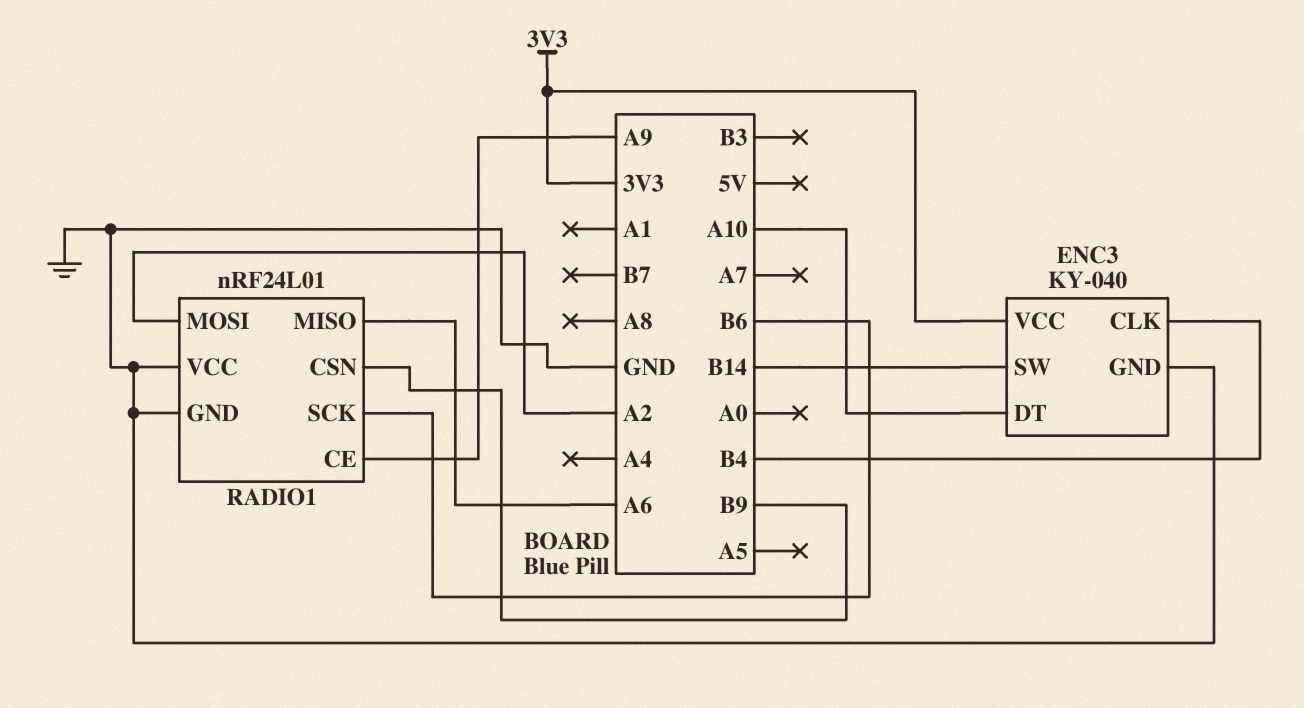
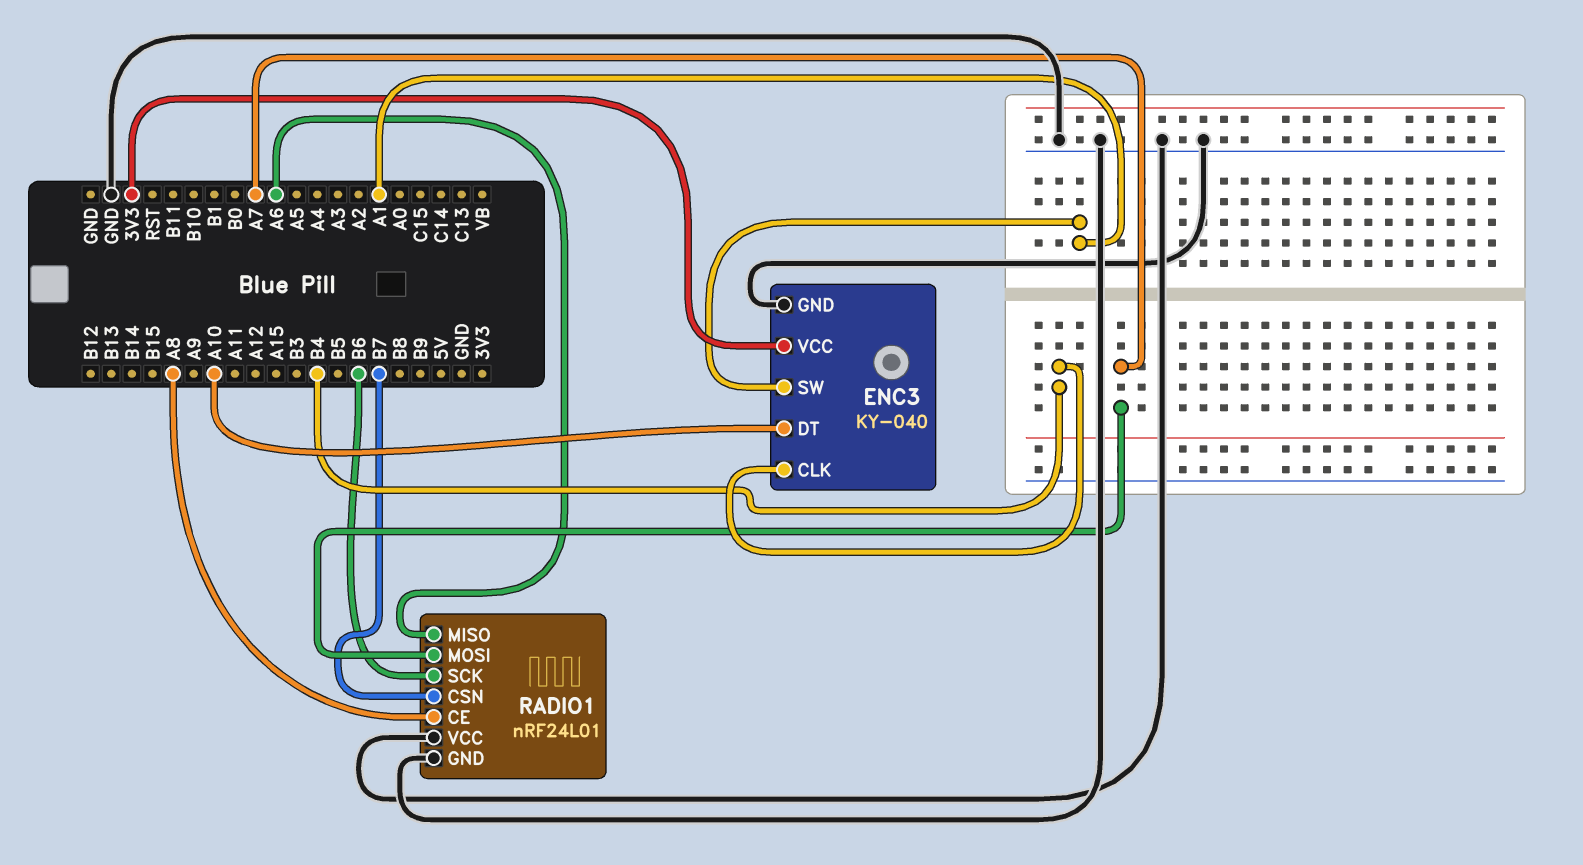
ENC3 pin SW: B14 -> A1
RADIO1 pin CE: A9 -> A8
RADIO1 pin CSN: B9 -> B7
RADIO1 pin MOSI: A2 -> A7

